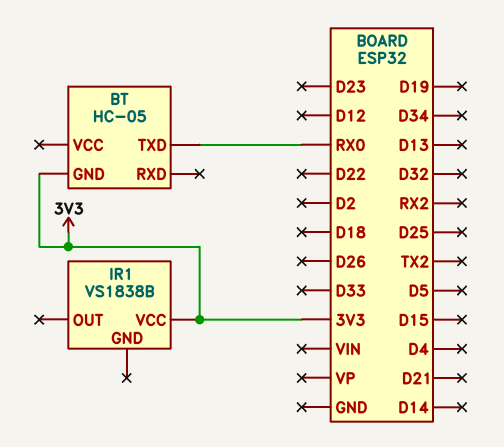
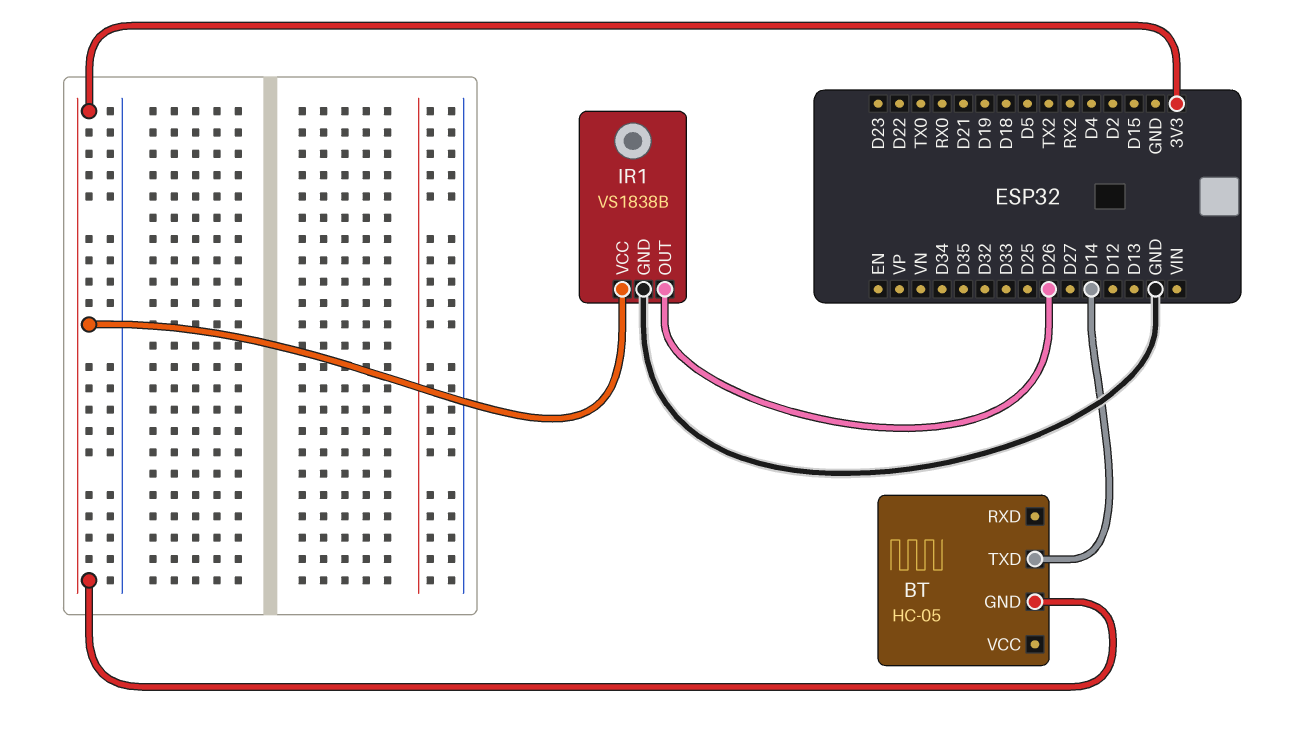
BT pin TXD: RX0 -> D14
IR1 pin GND: none -> GND
IR1 pin OUT: none -> D26

